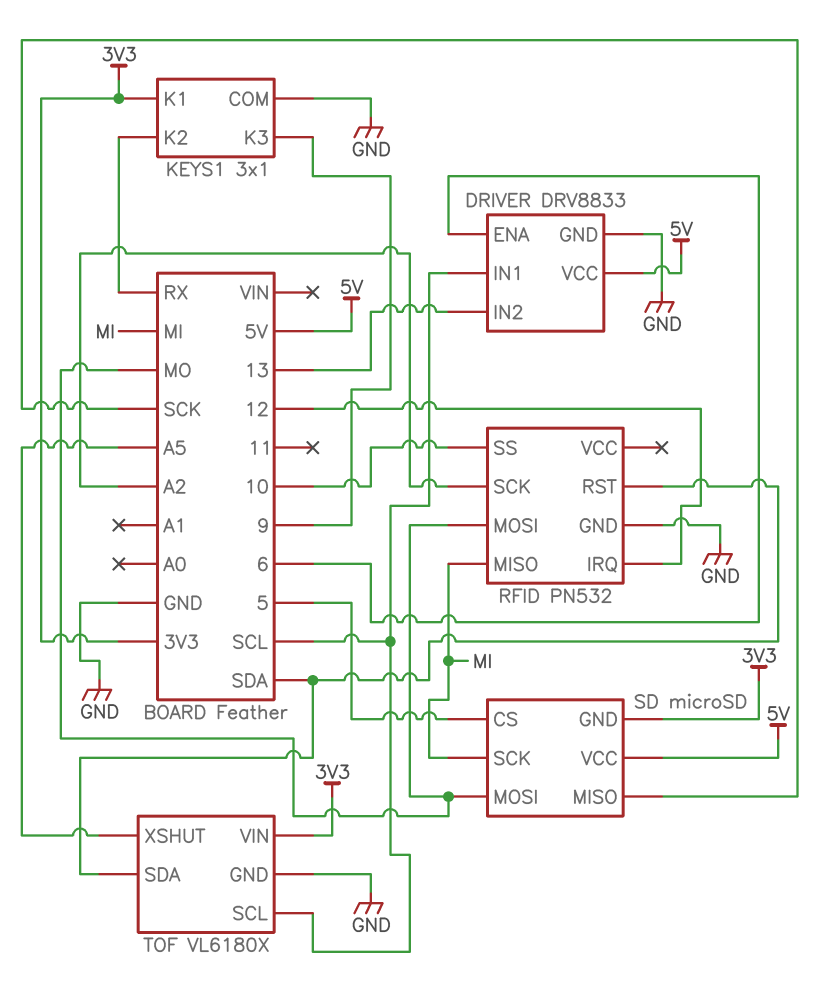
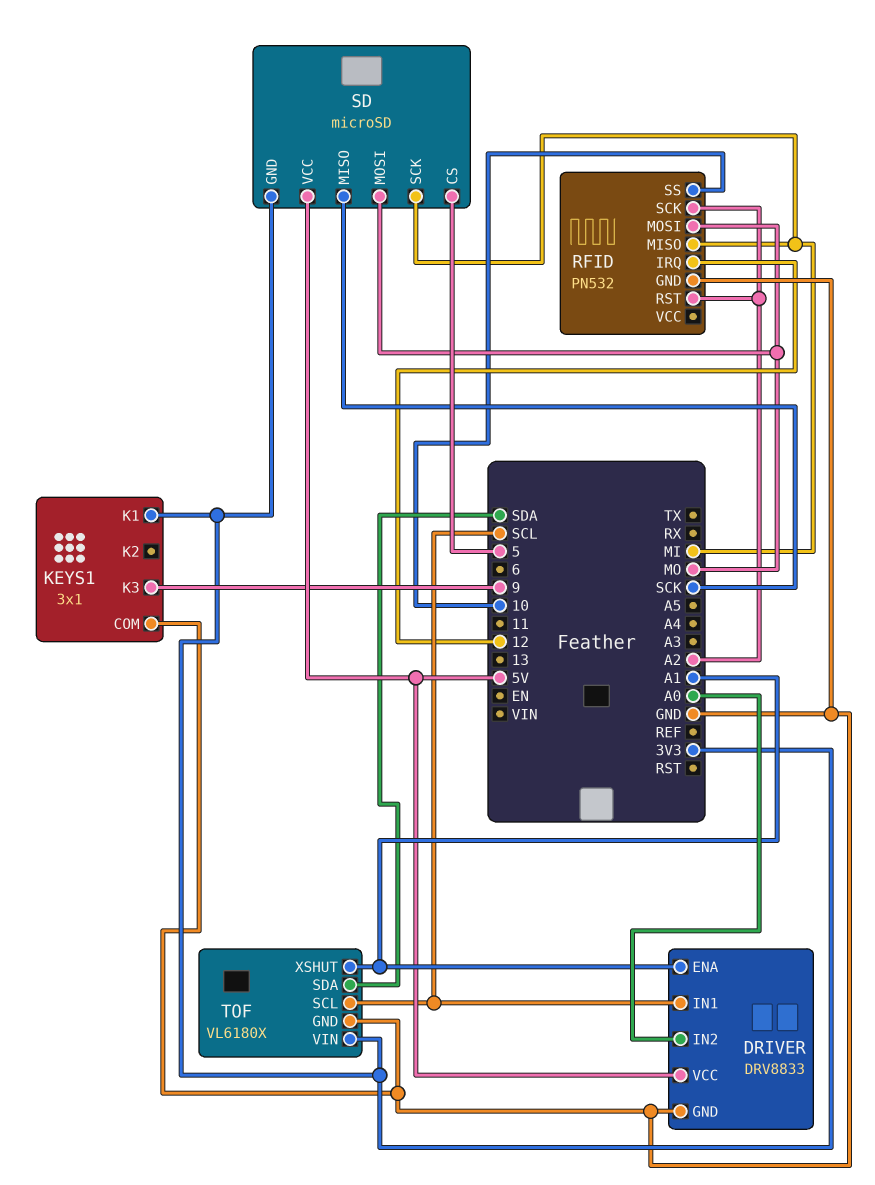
DRIVER pin ENA: 6 -> A1
DRIVER pin IN2: 13 -> A0
KEYS1 pin K2: RX -> none
RFID pin RST: SDA -> A2
TOF pin XSHUT: A5 -> A1

